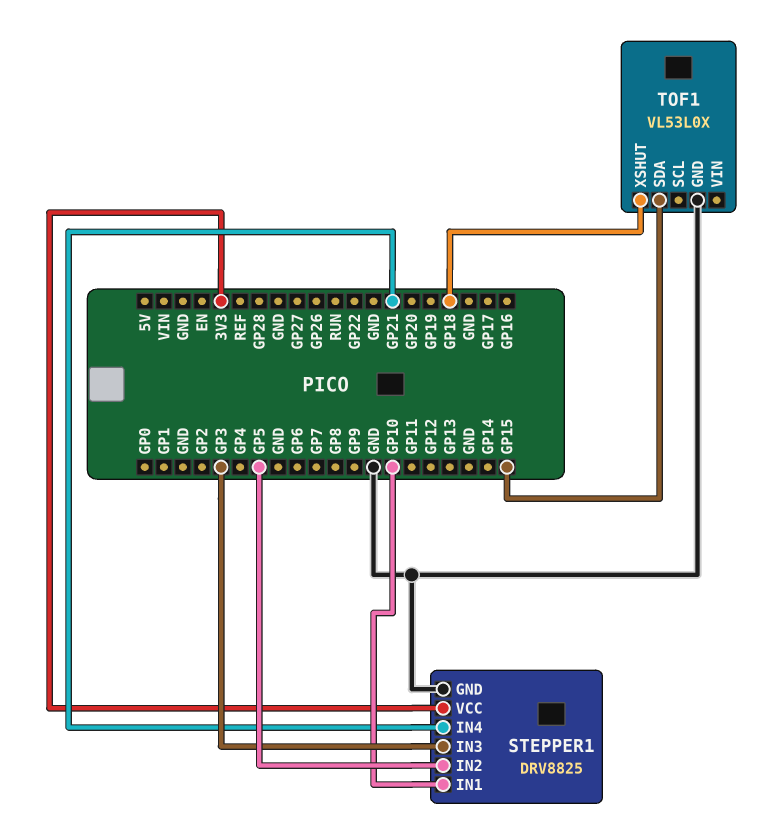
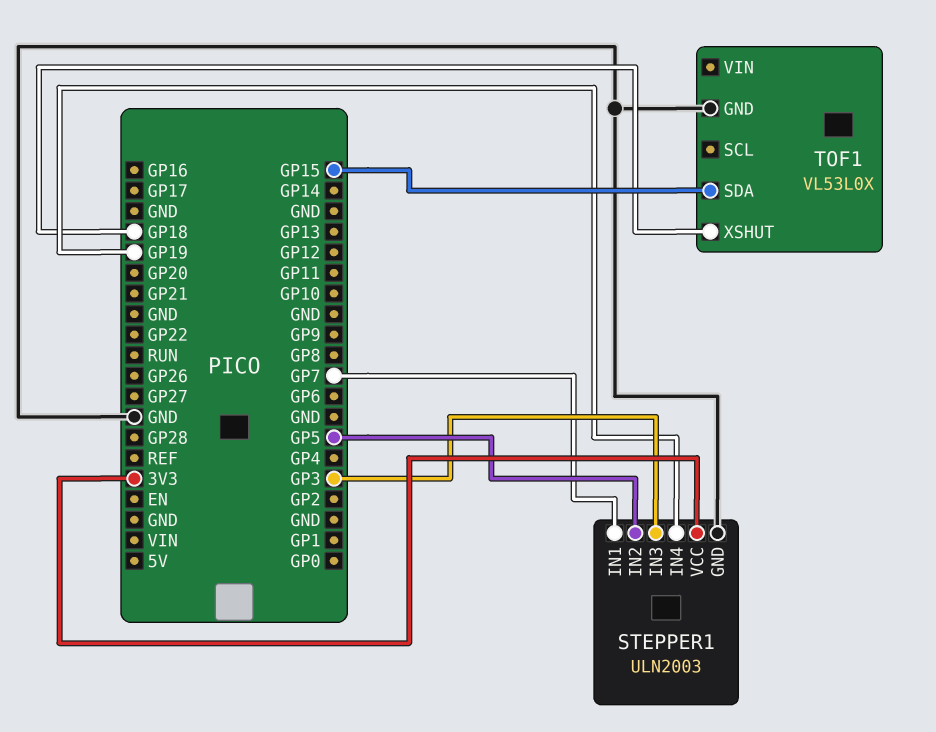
STEPPER1: DRV8825 -> ULN2003
STEPPER1 pin IN1: GP10 -> GP7
STEPPER1 pin IN4: GP21 -> GP19

